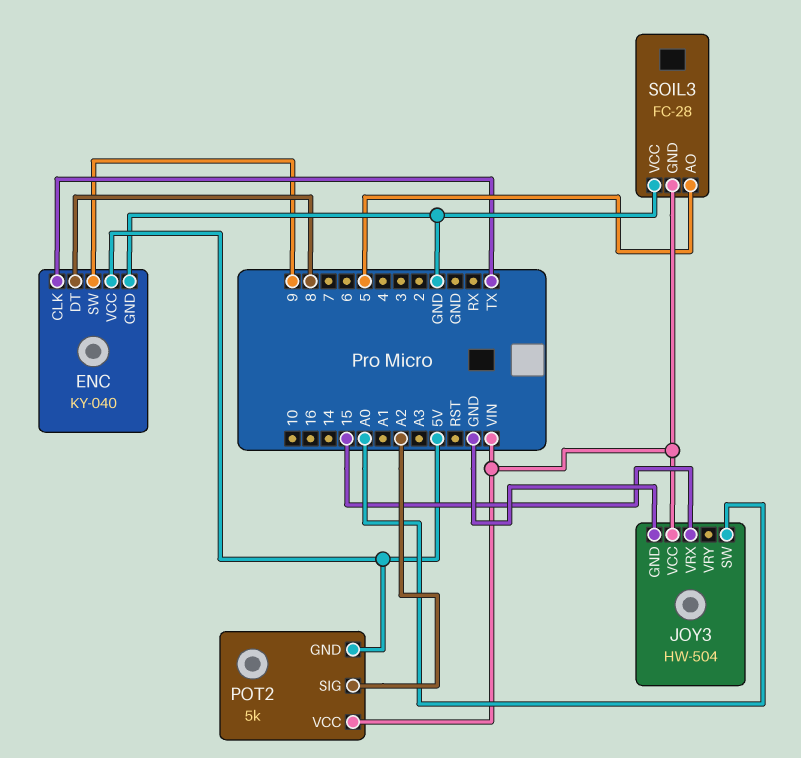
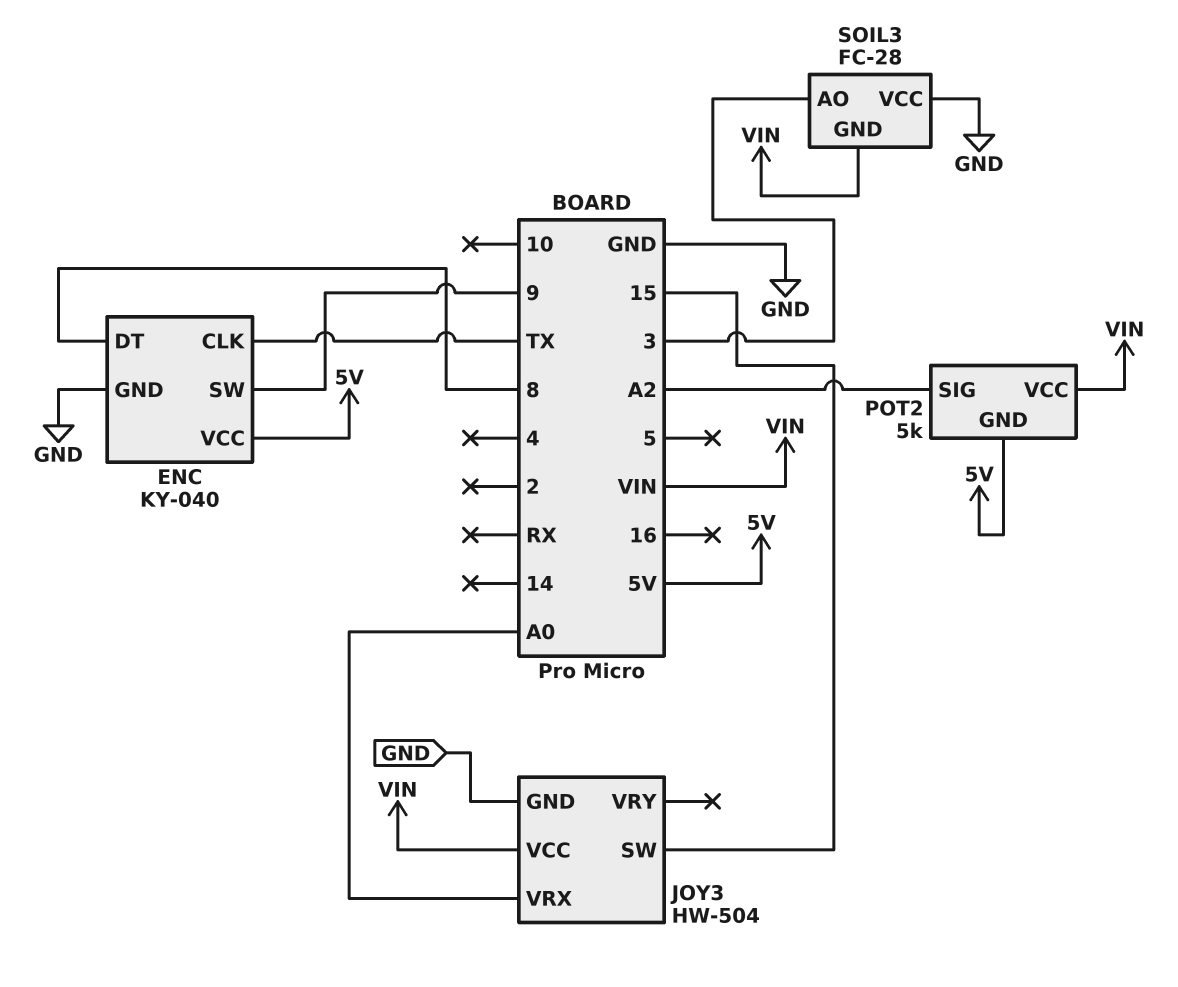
JOY3 pin SW: A0 -> 15
JOY3 pin VRX: 15 -> A0
SOIL3 pin AO: 5 -> 3

